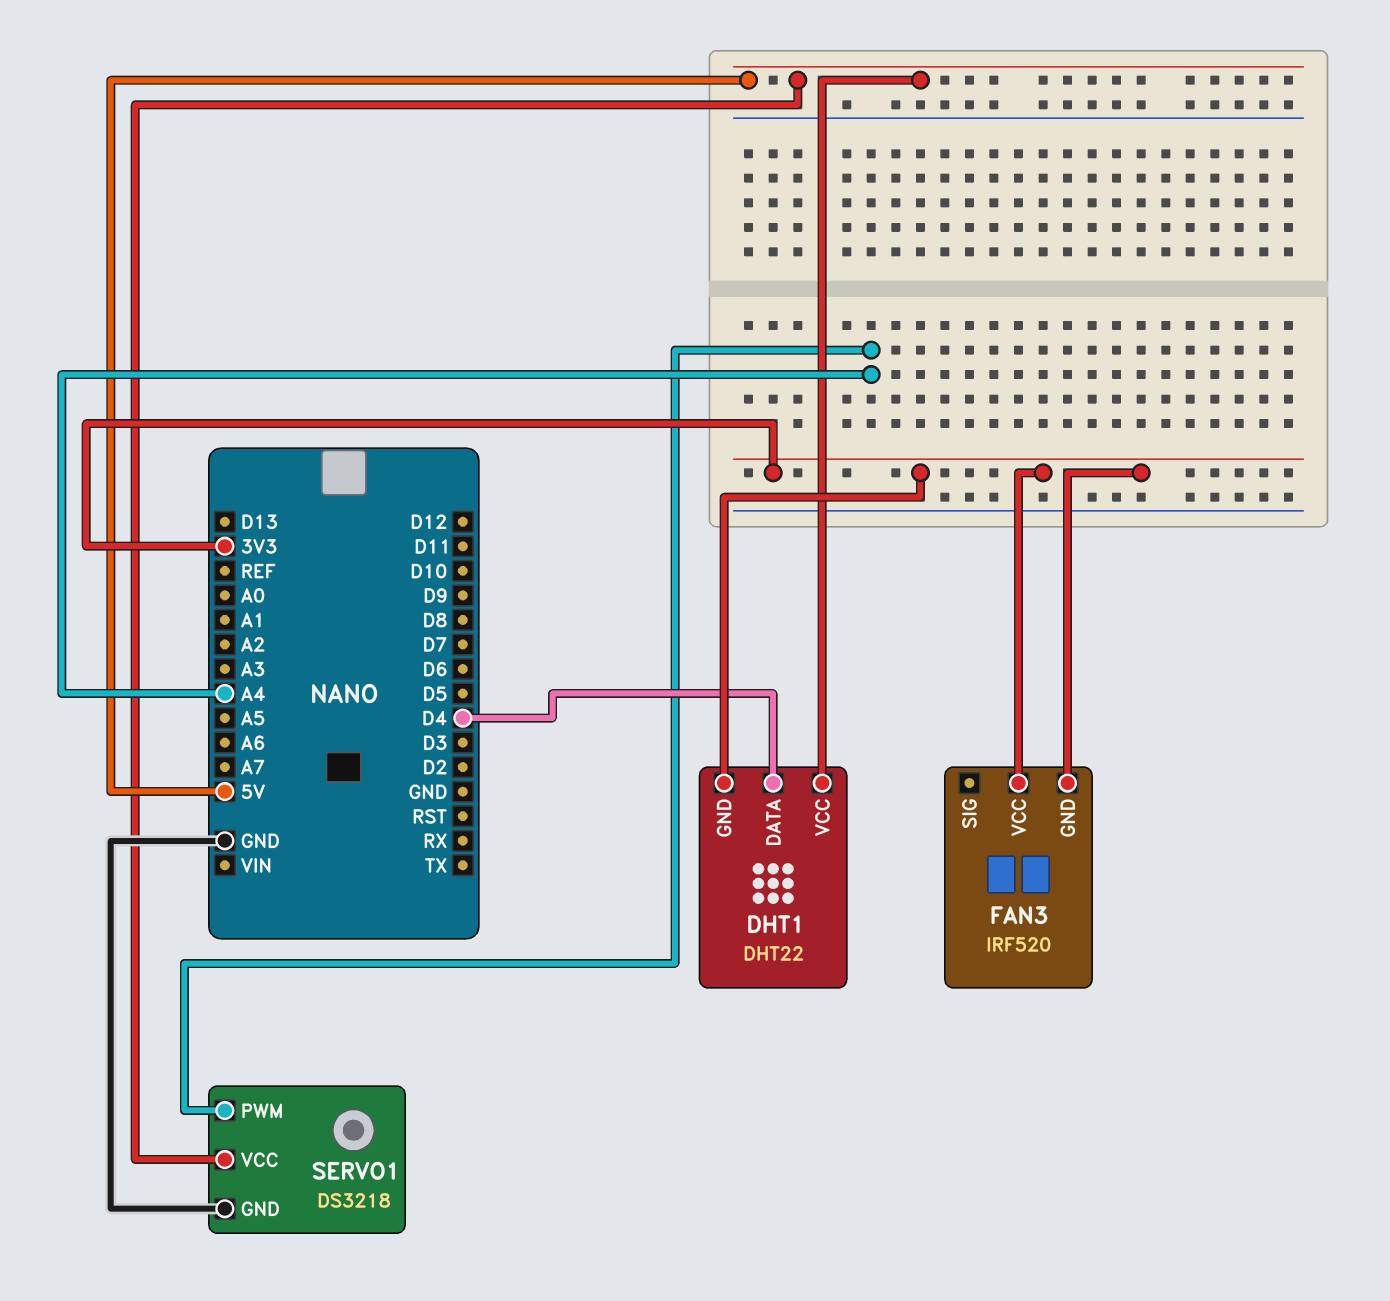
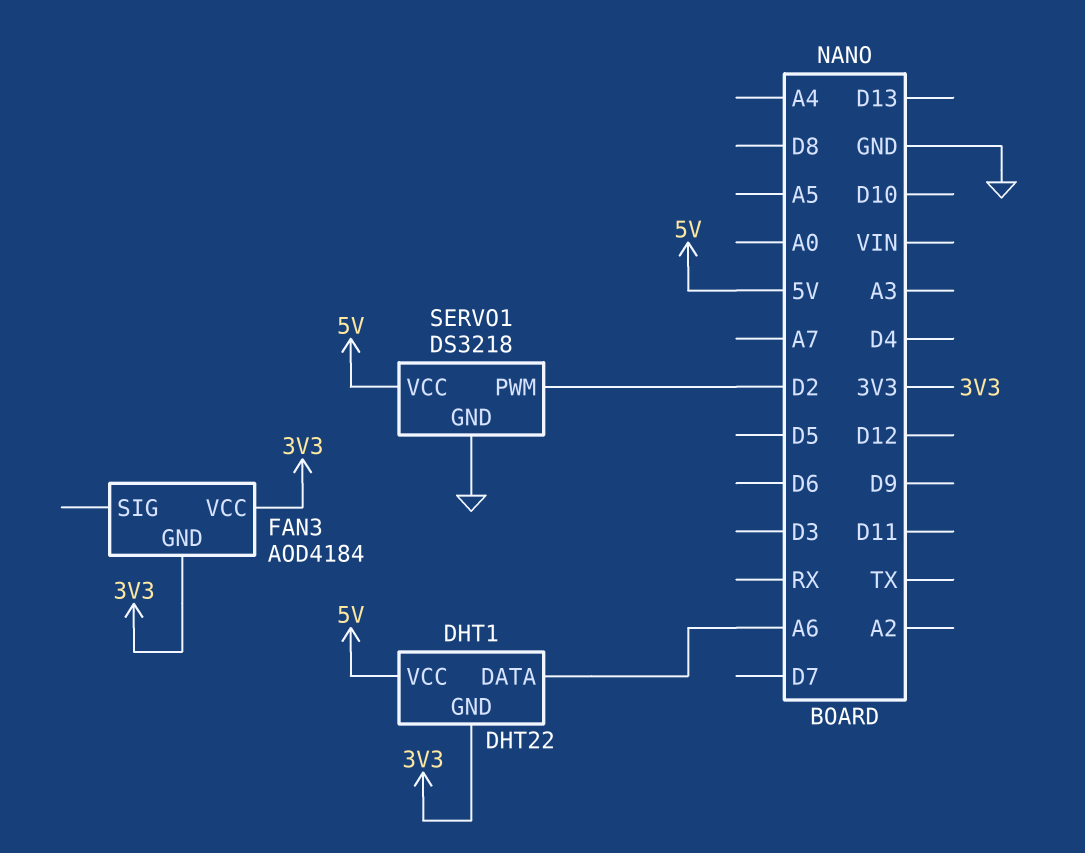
DHT1 pin DATA: D4 -> A6
FAN3: IRF520 -> AOD4184
SERVO1 pin PWM: A4 -> D2

